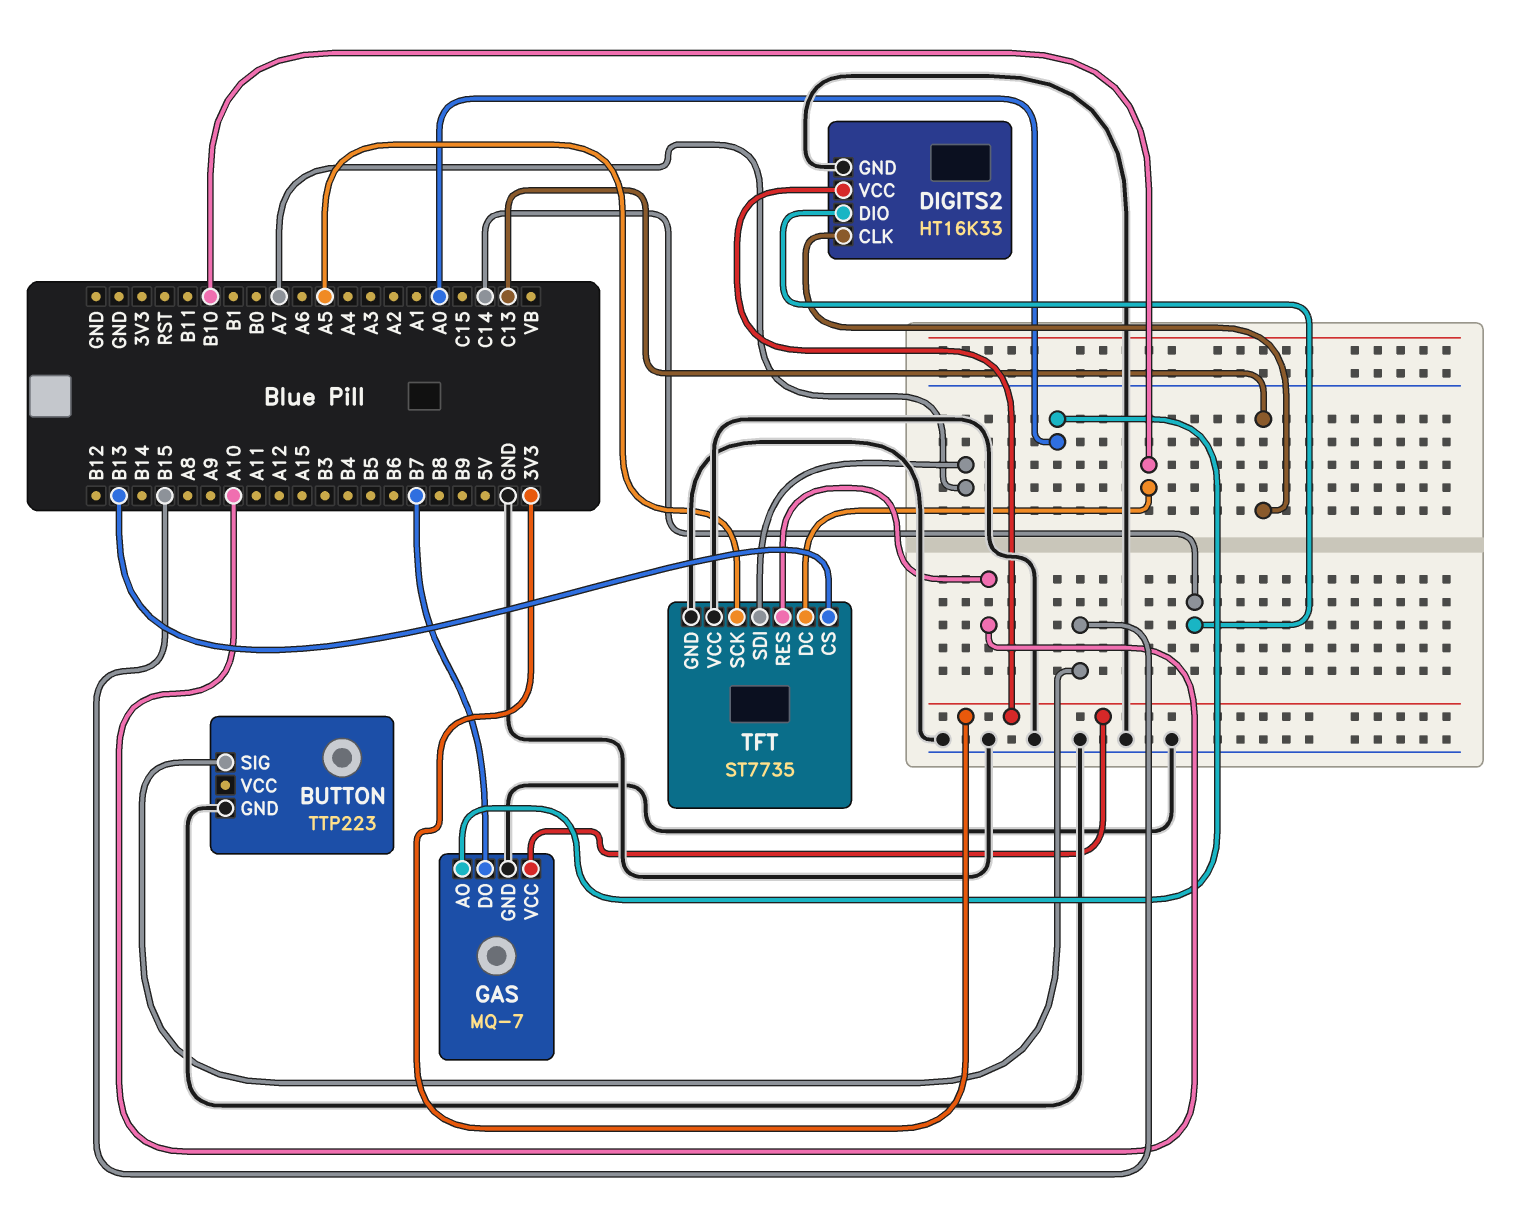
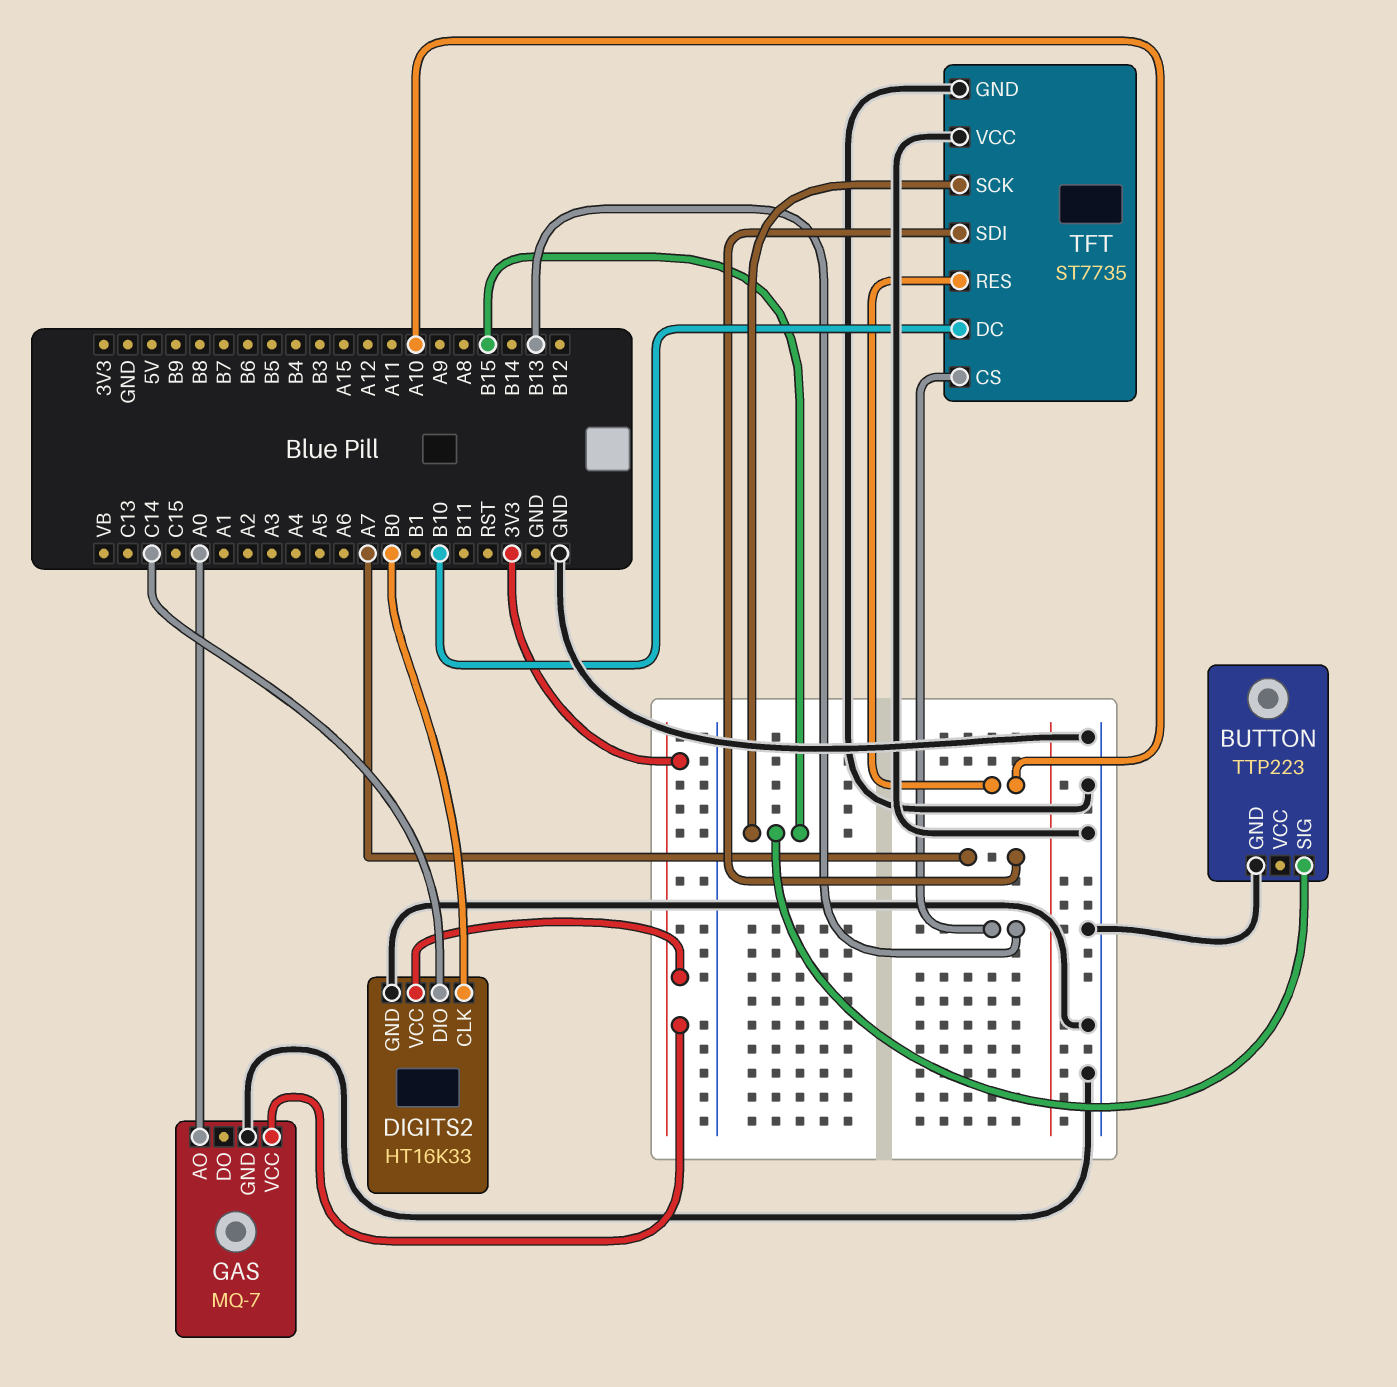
DIGITS2 pin CLK: C13 -> B0
GAS pin DO: B7 -> none
TFT pin SCK: A5 -> B15

